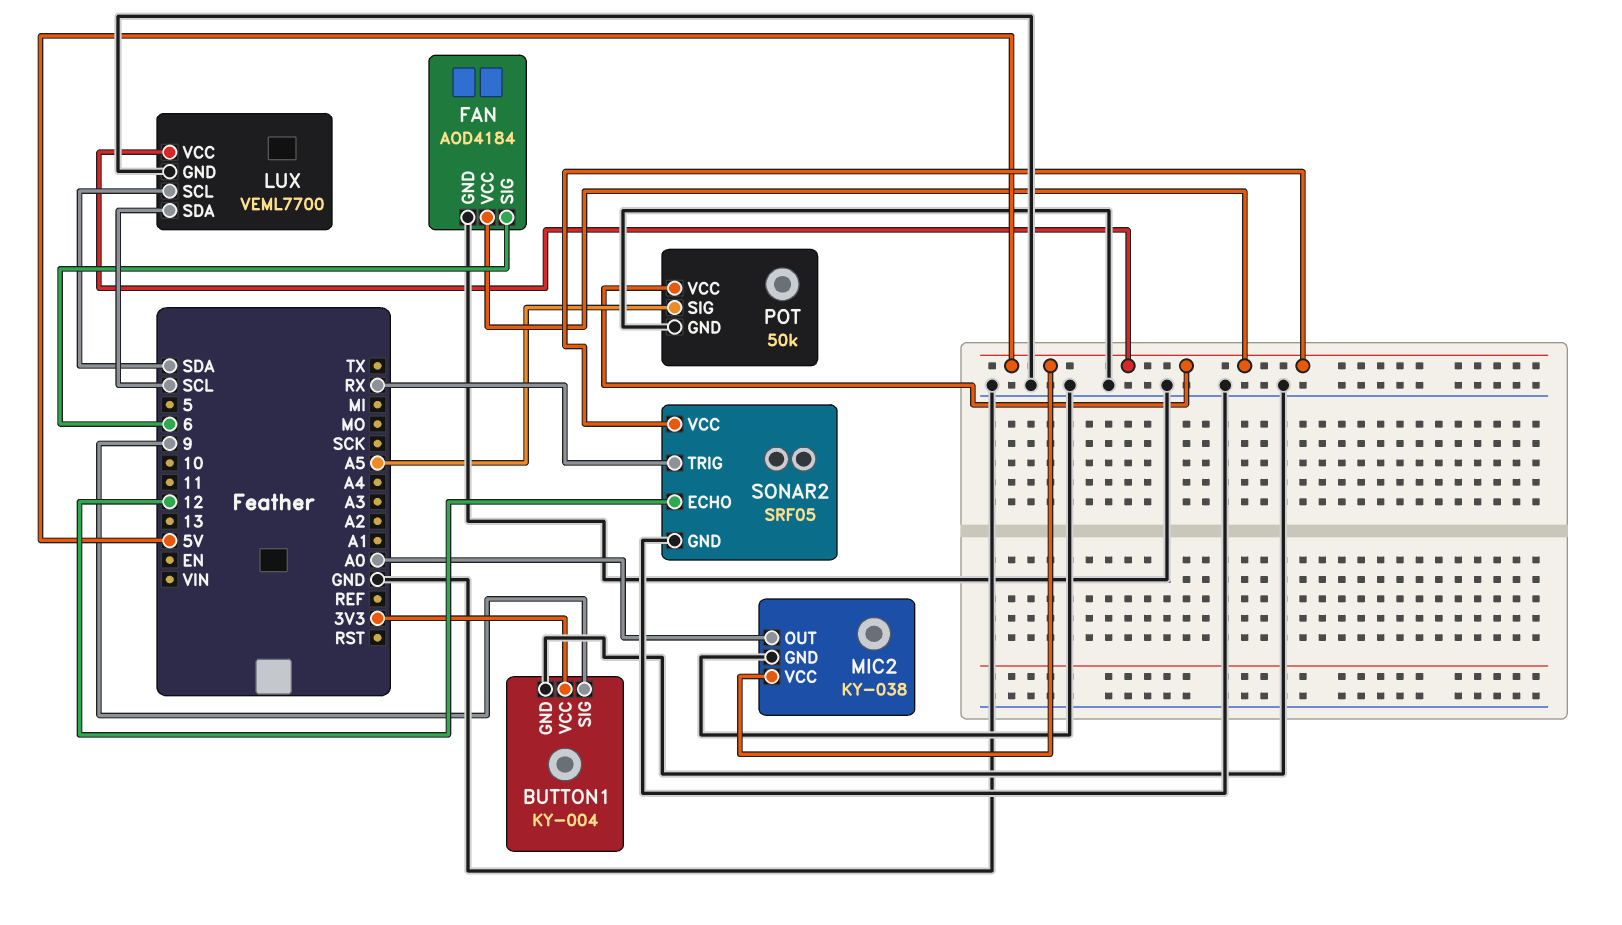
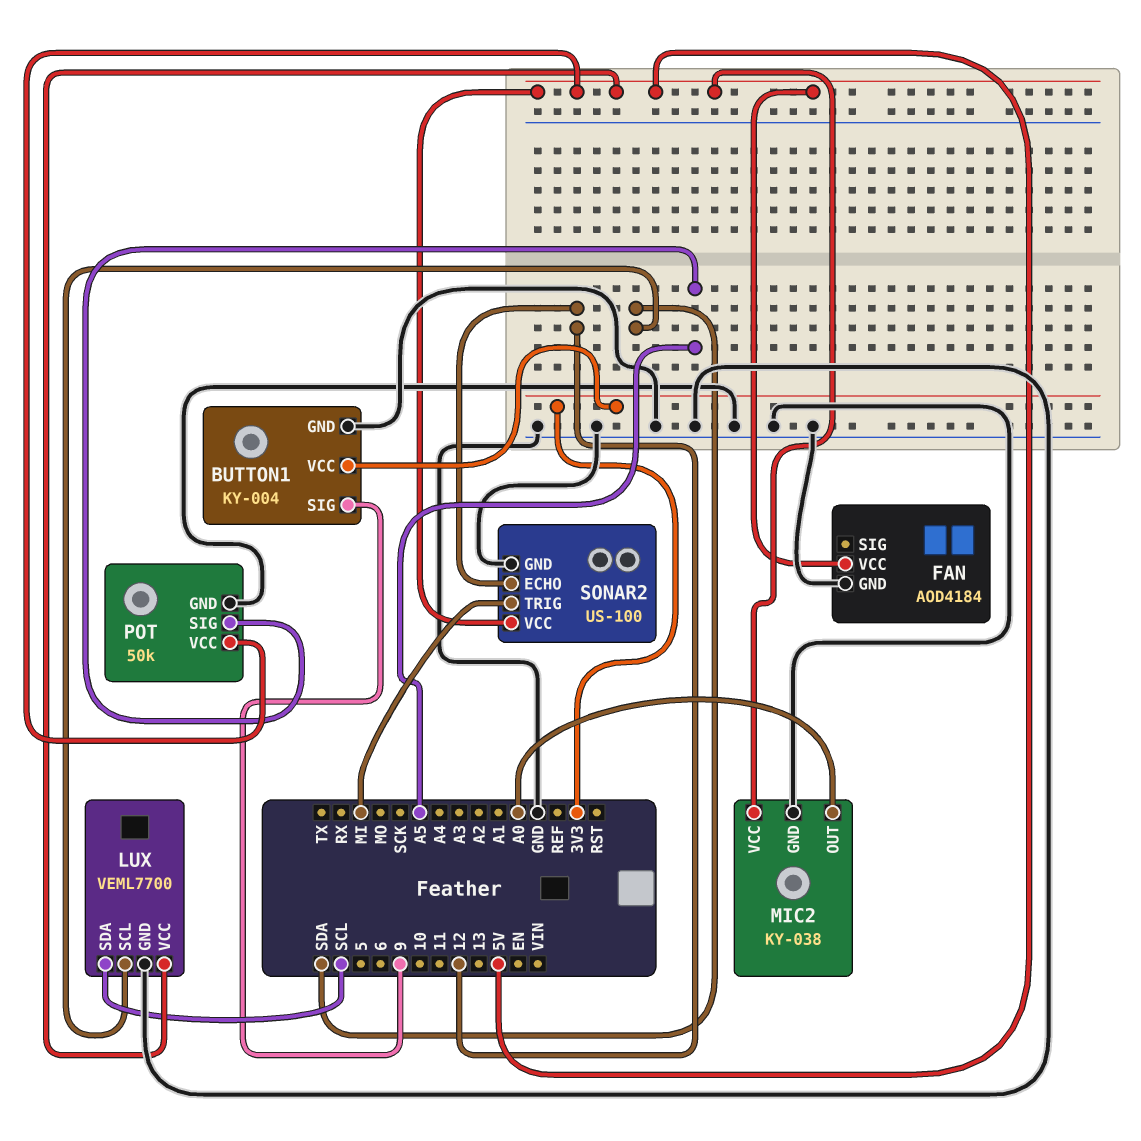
FAN pin SIG: 6 -> none
SONAR2: SRF05 -> US-100
SONAR2 pin TRIG: RX -> MI

